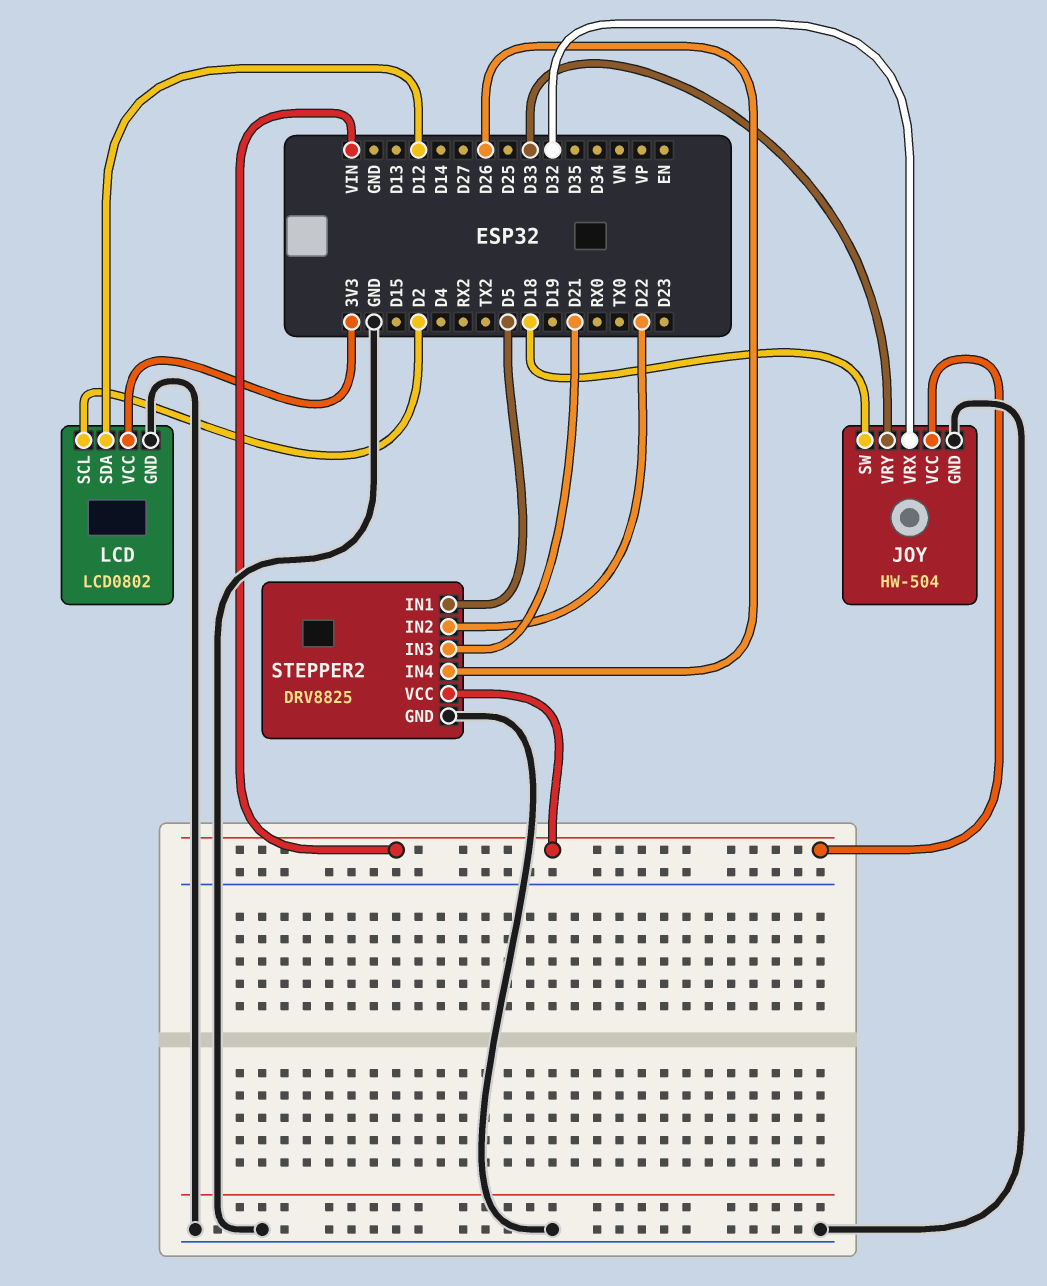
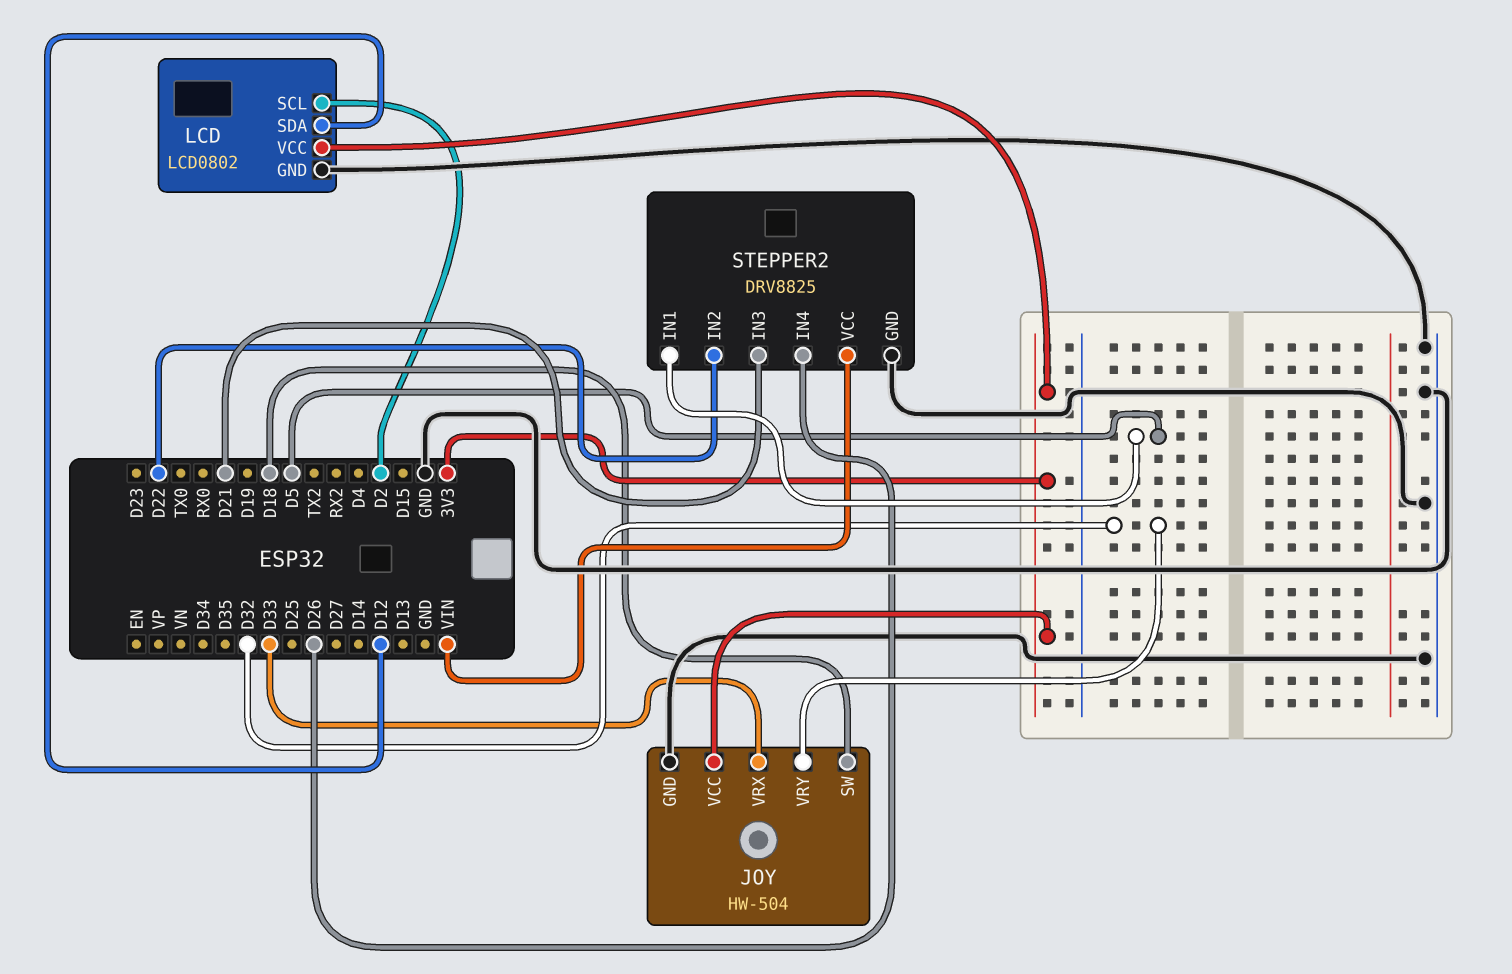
JOY pin VCC: VIN -> 3V3
JOY pin VRX: D32 -> D33
JOY pin VRY: D33 -> D32

